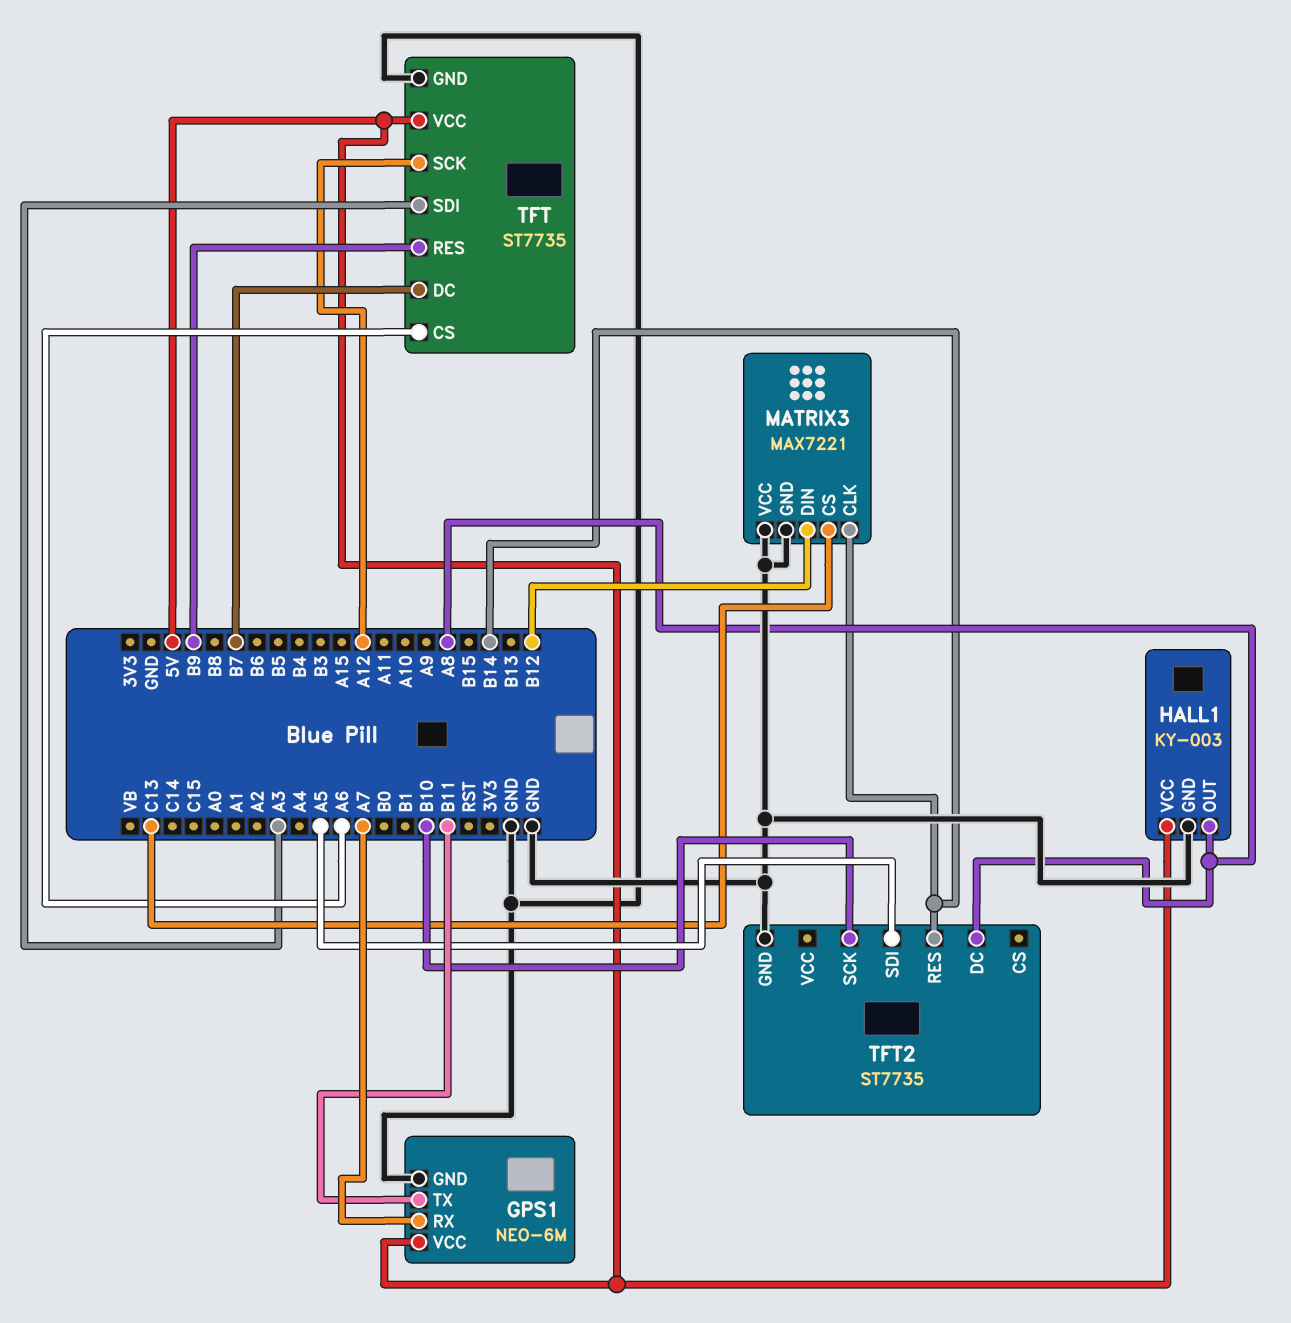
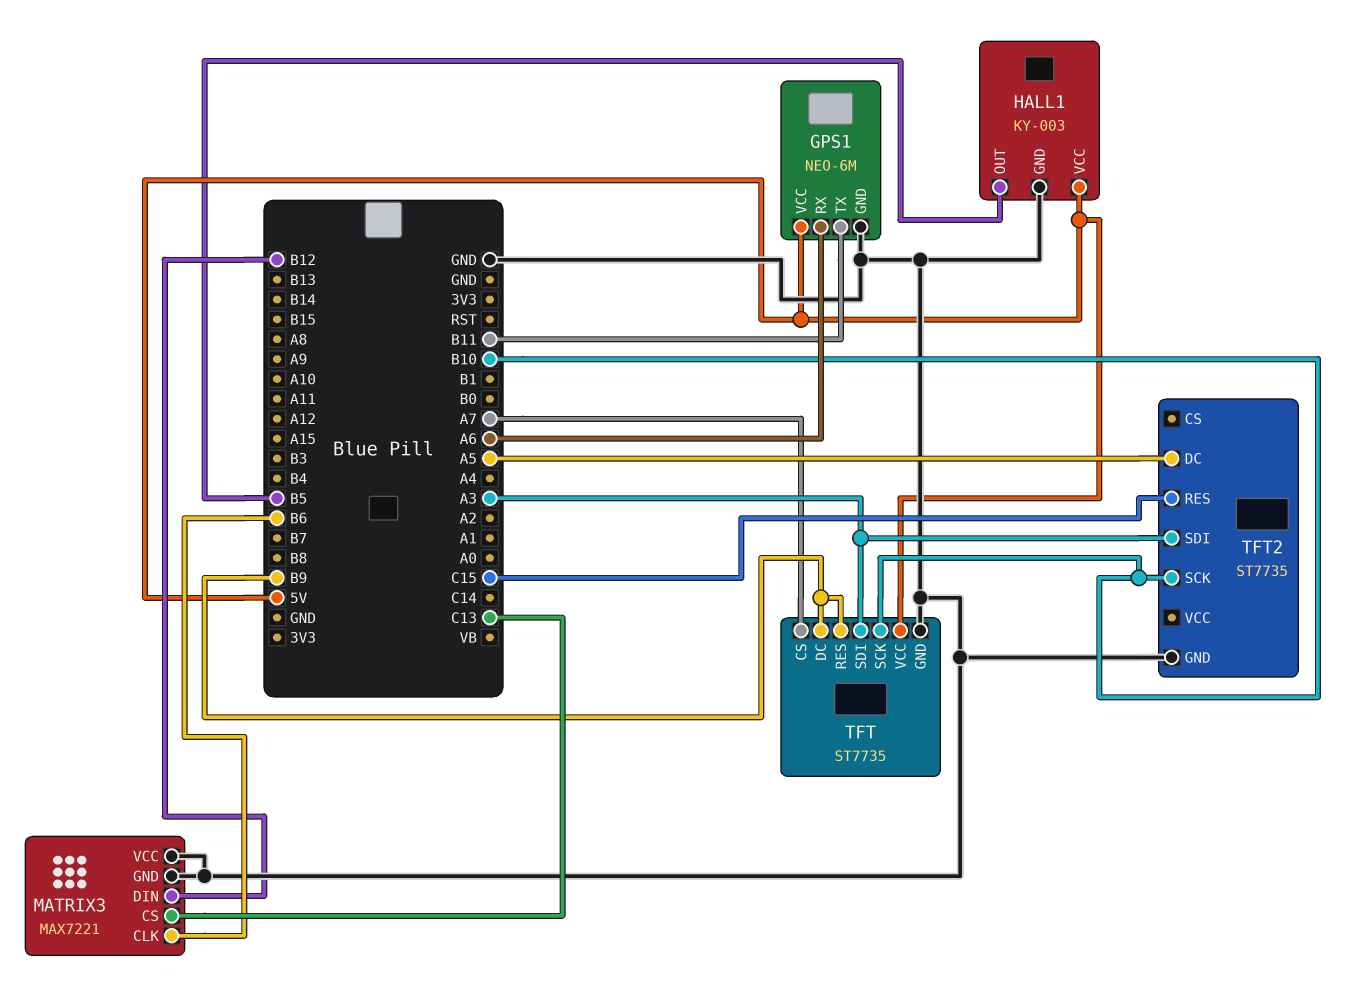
GPS1 pin RX: A7 -> A6
HALL1 pin OUT: A8 -> B5
MATRIX3 pin CLK: B14 -> B6
TFT pin CS: A6 -> A7
TFT pin DC: B7 -> B9
TFT pin SCK: A12 -> B10
TFT2 pin DC: A8 -> A5
TFT2 pin RES: B14 -> C15
TFT2 pin SDI: A5 -> A3

